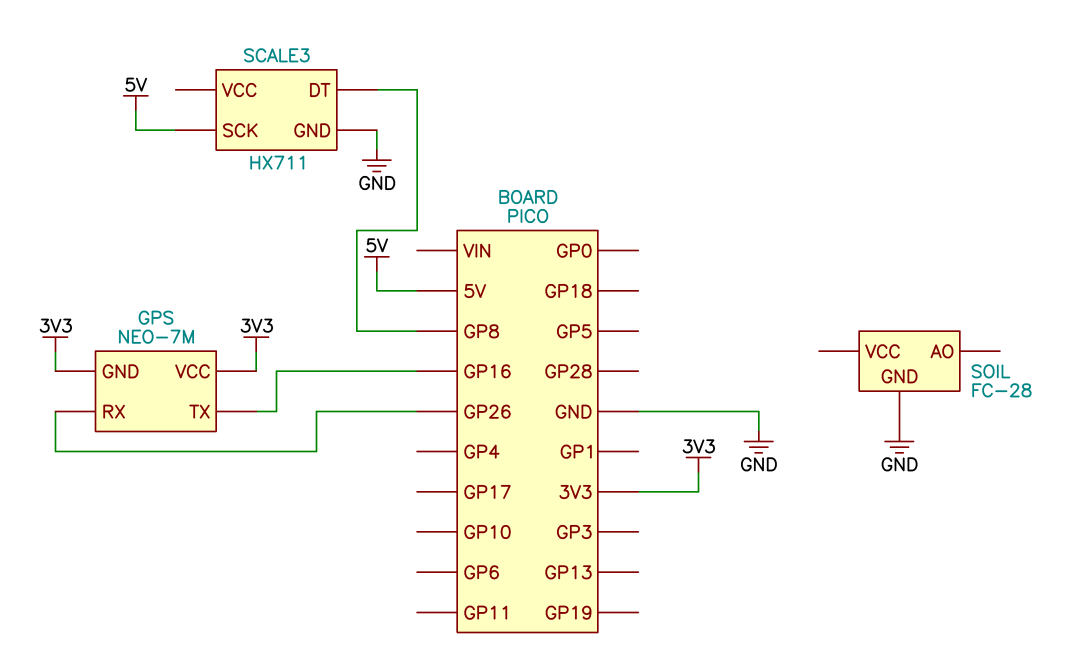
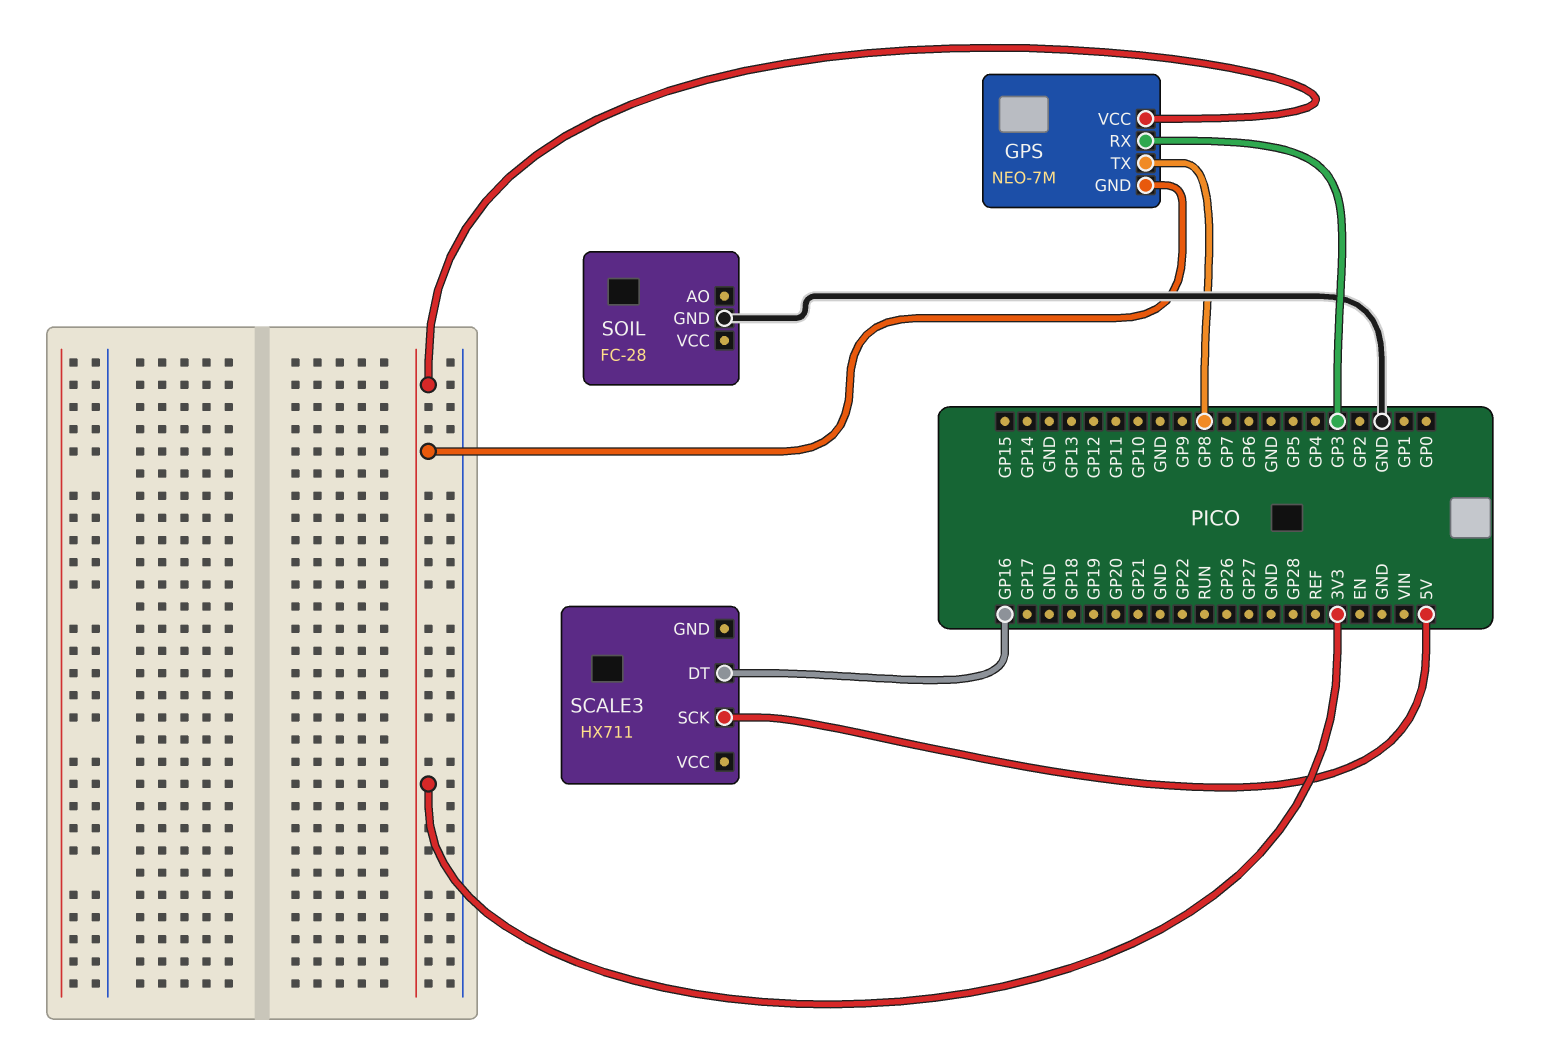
GPS pin RX: GP26 -> GP3
GPS pin TX: GP16 -> GP8
SCALE3 pin DT: GP8 -> GP16
SCALE3 pin GND: GND -> none

